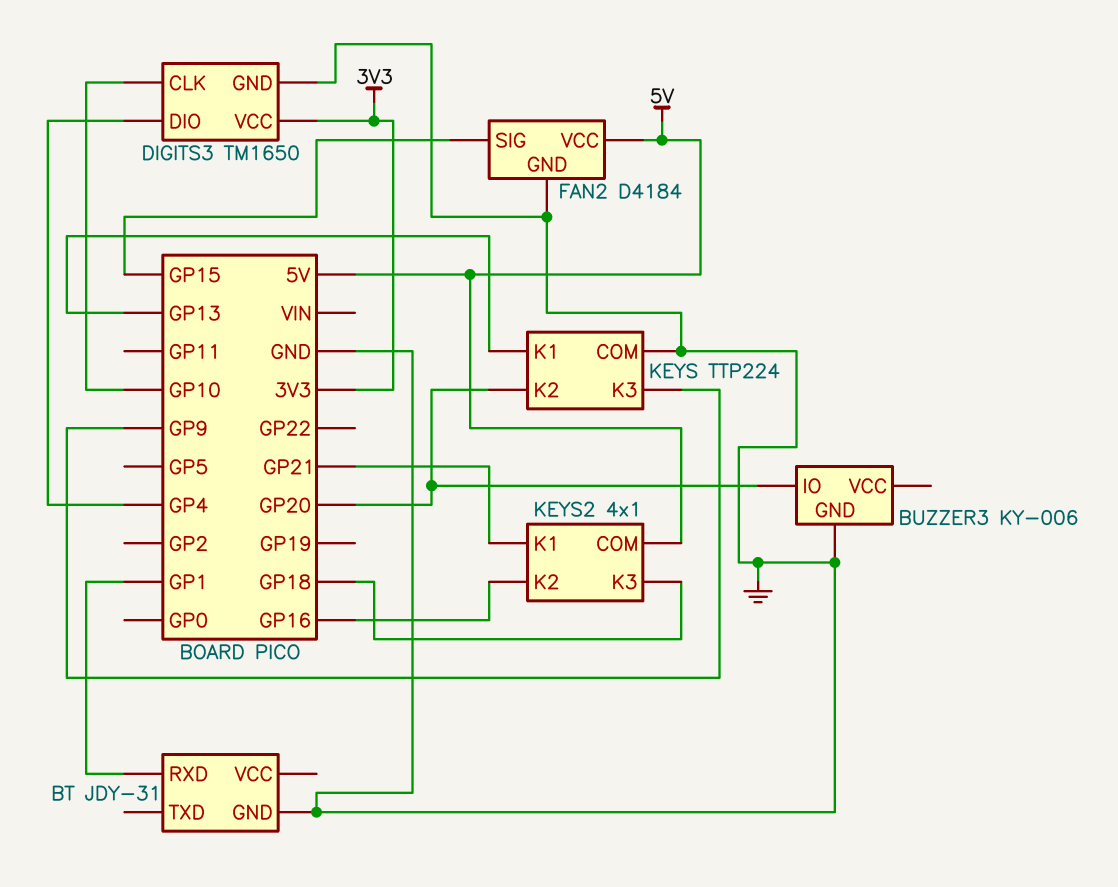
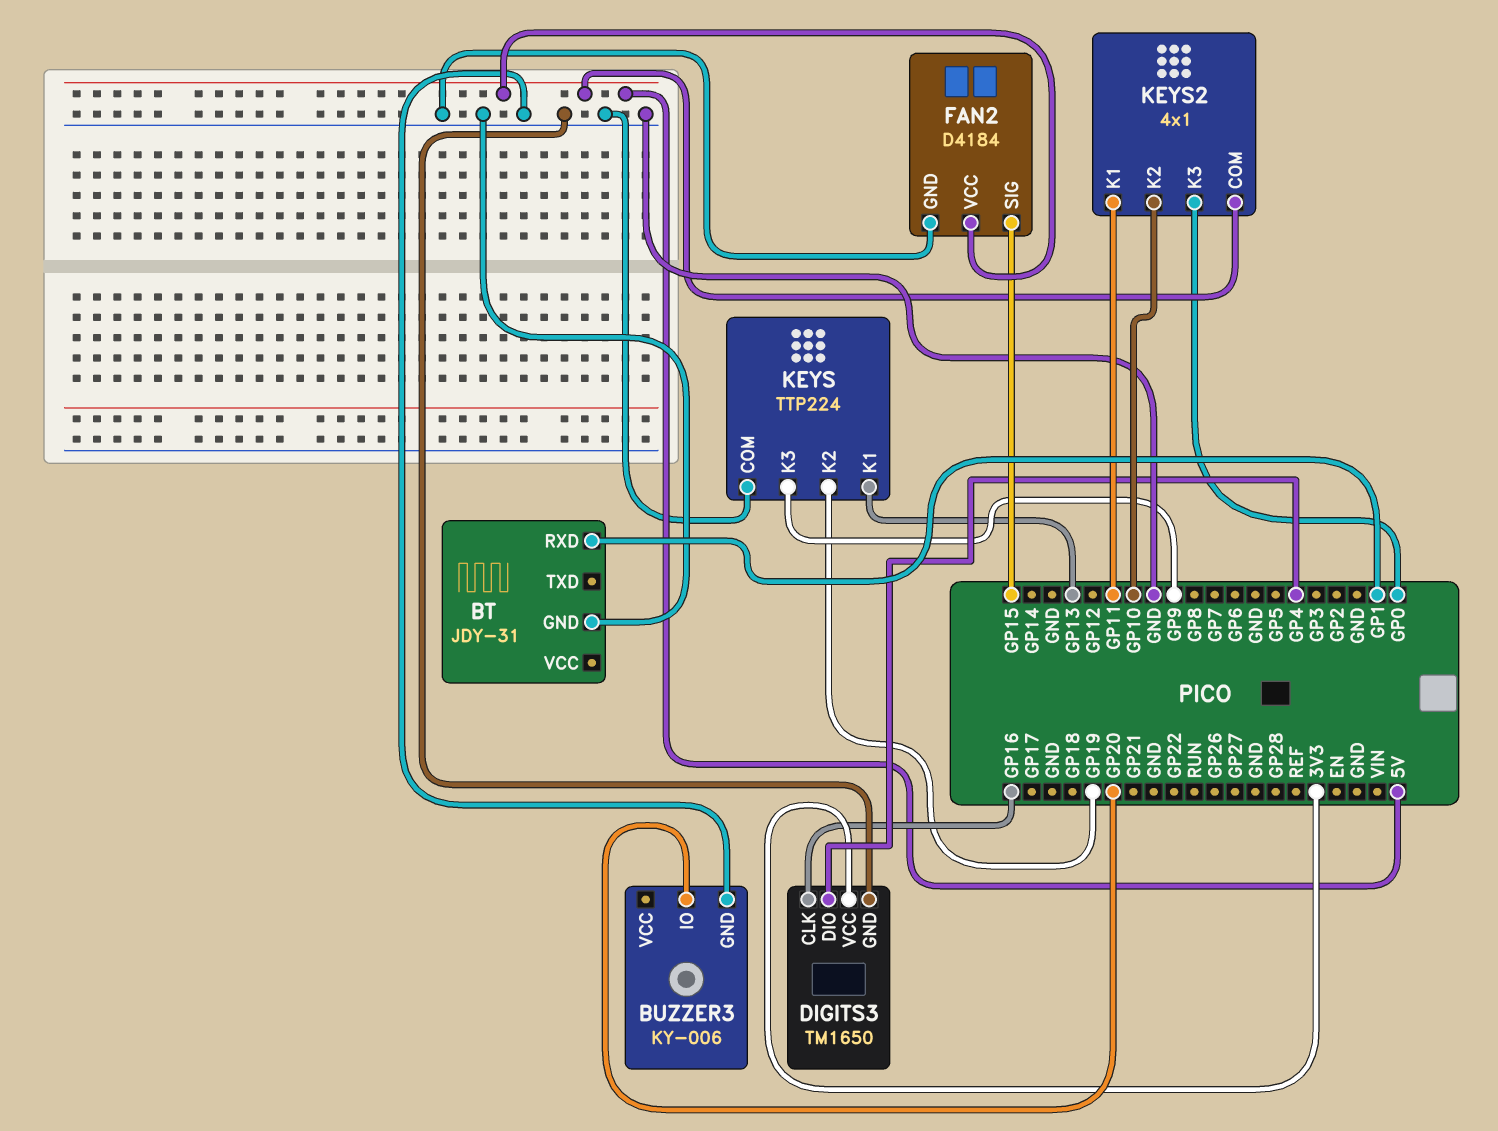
DIGITS3 pin CLK: GP10 -> GP16
KEYS pin K2: GP20 -> GP19
KEYS2 pin K1: GP21 -> GP11
KEYS2 pin K2: GP16 -> GP10
KEYS2 pin K3: GP18 -> GP0

